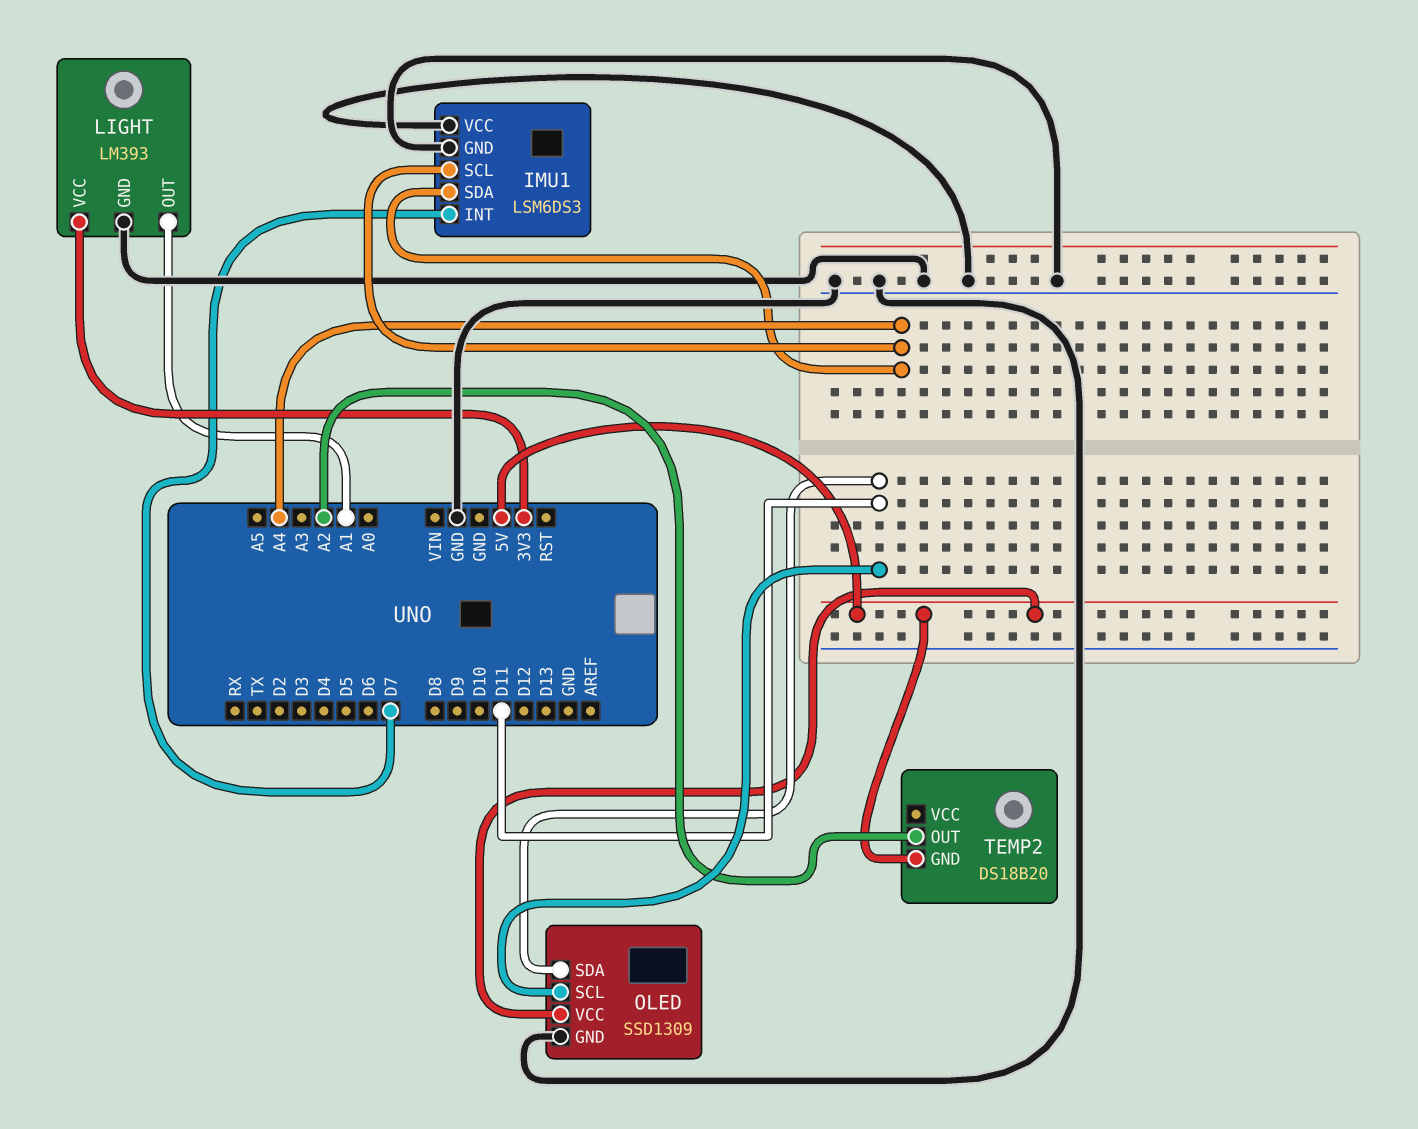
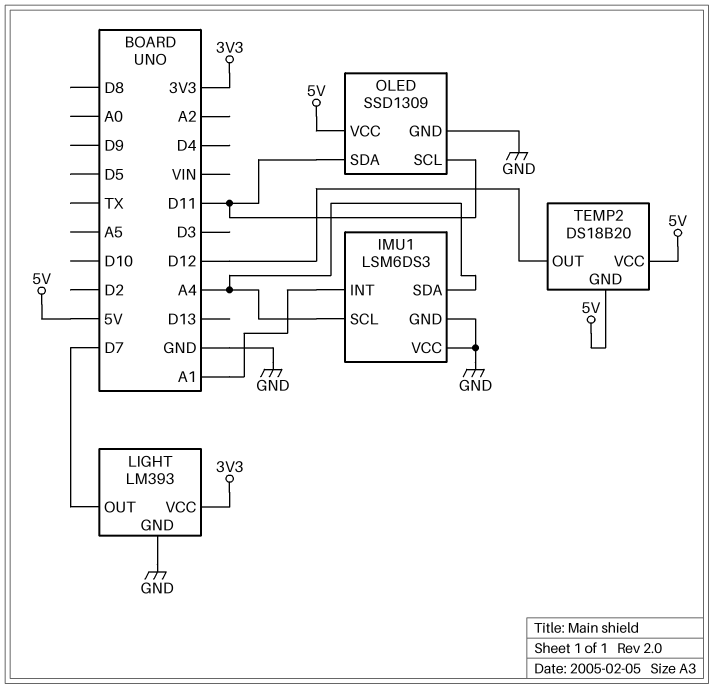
IMU1 pin INT: D7 -> A1
LIGHT pin OUT: A1 -> D7
TEMP2 pin OUT: A2 -> D12
TEMP2 pin VCC: none -> 5V

